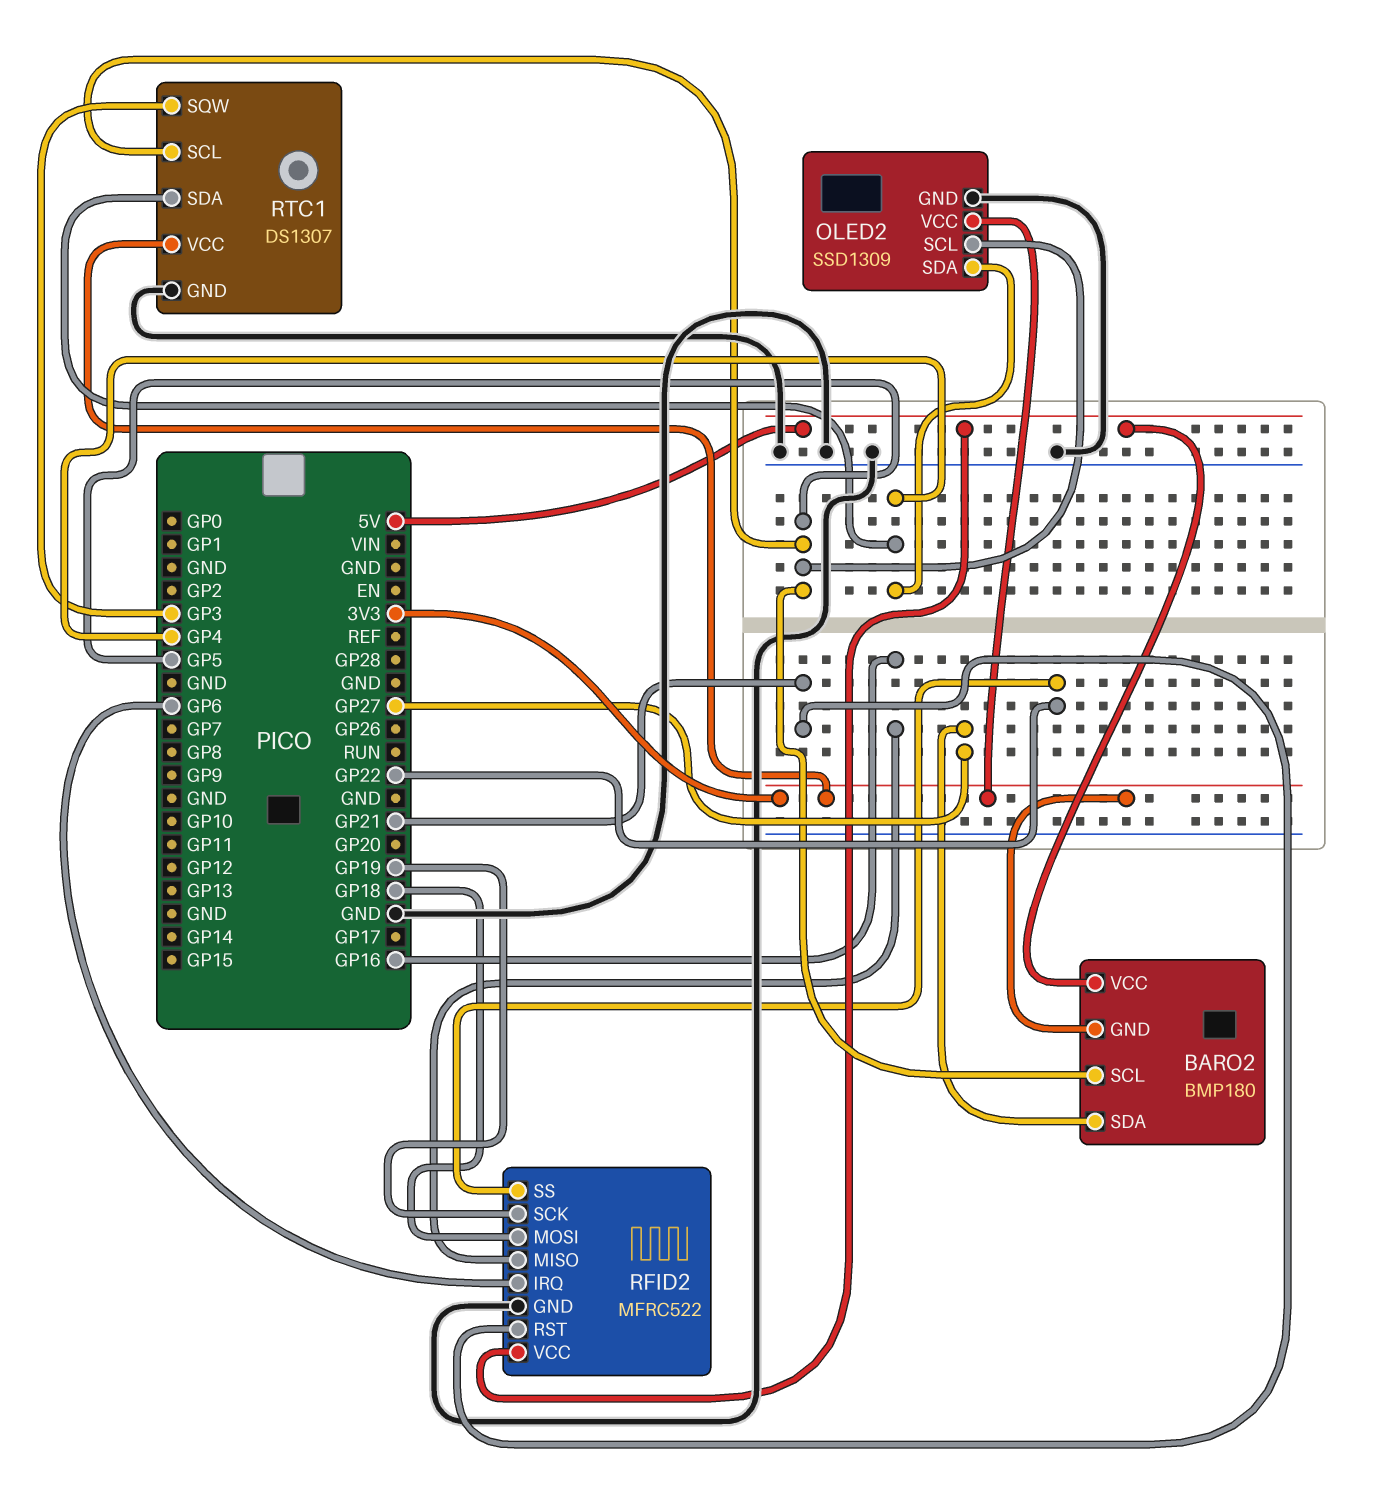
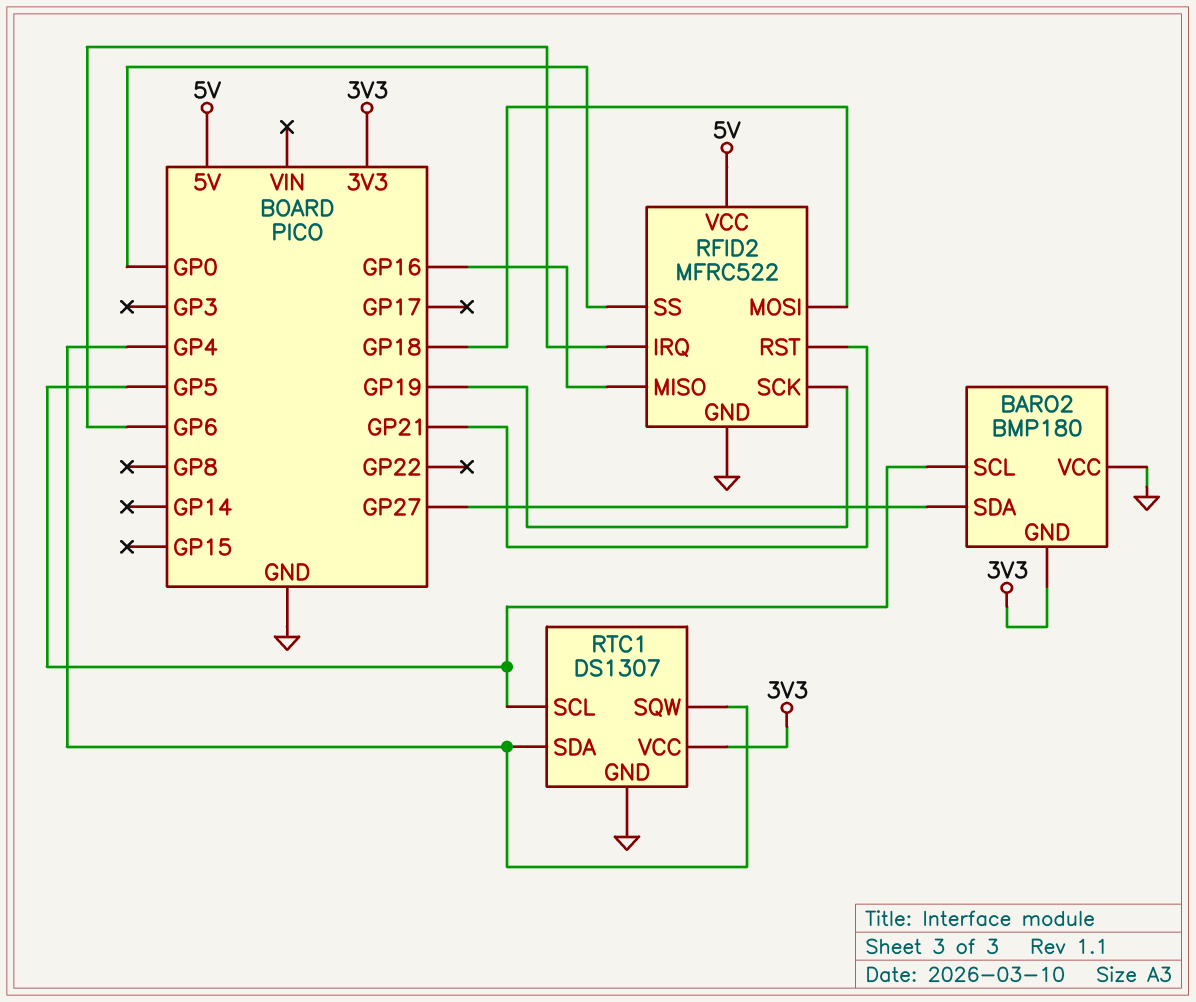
BARO2 pin VCC: 5V -> GND
OLED2: SSD1309 -> none
OLED2 pin GND: GND -> none
OLED2 pin SCL: GP5 -> none
OLED2 pin SDA: GP4 -> none
OLED2 pin VCC: 3V3 -> none
RFID2 pin SS: GP22 -> GP0
RTC1 pin SQW: GP3 -> GP4

